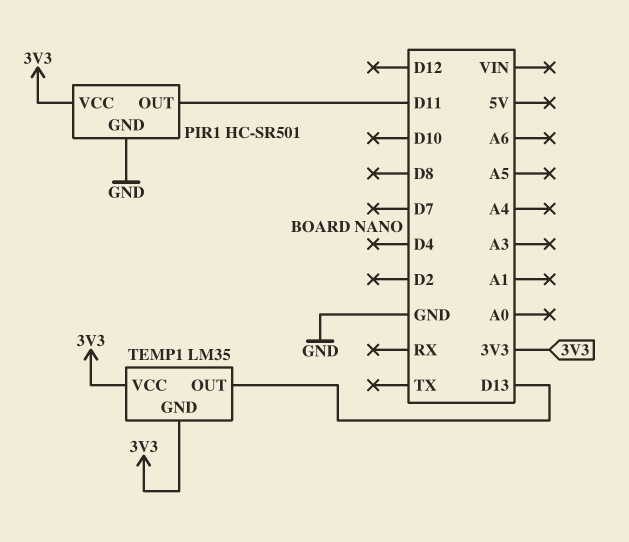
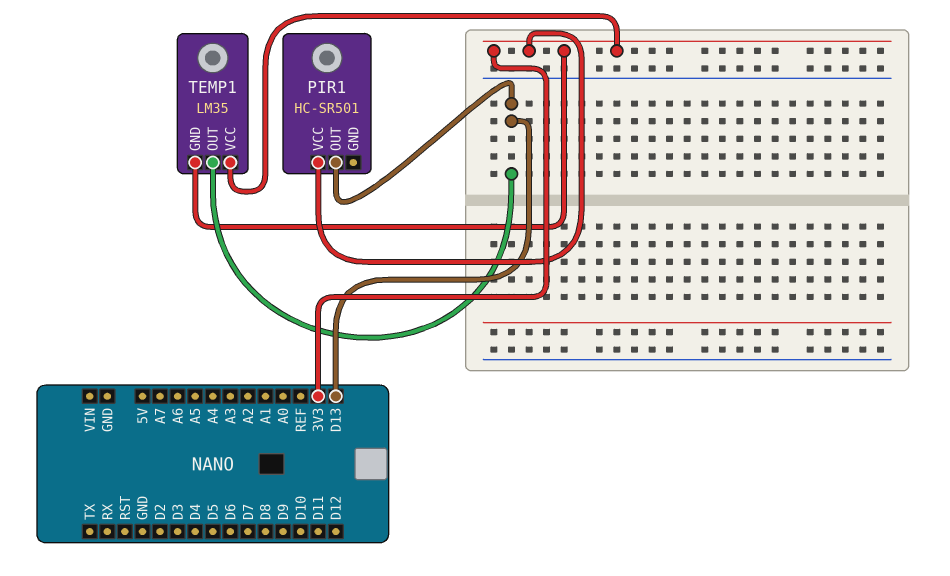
PIR1 pin GND: GND -> none
PIR1 pin OUT: D11 -> D13

